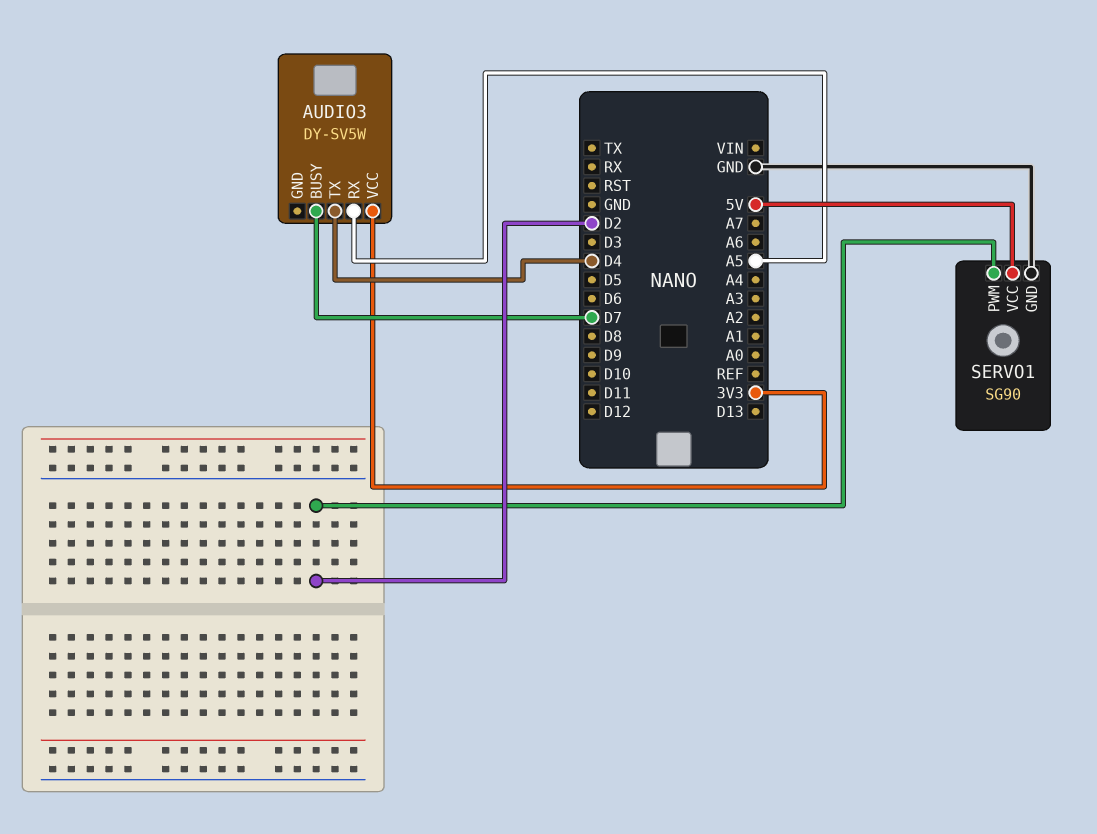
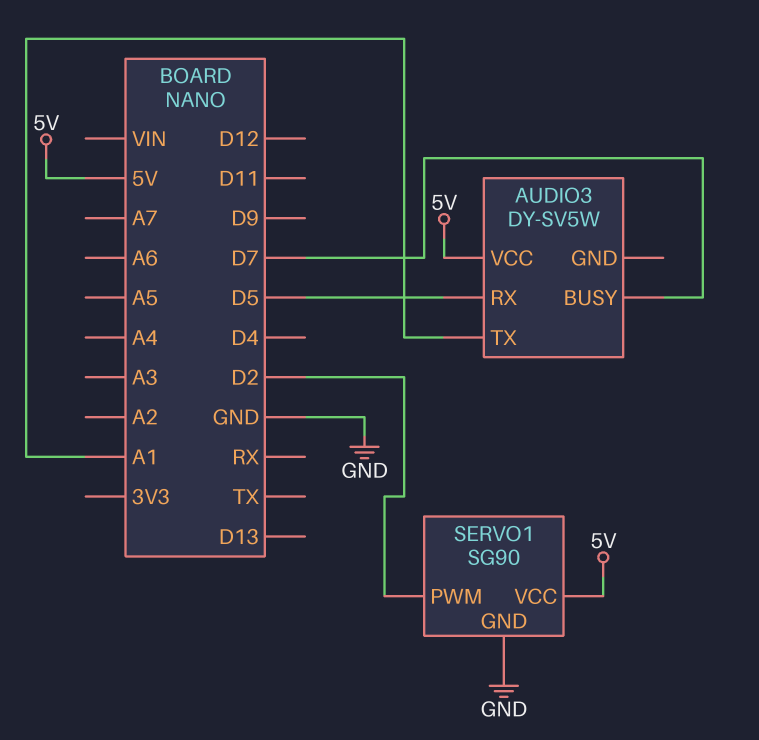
AUDIO3 pin RX: A5 -> D5
AUDIO3 pin TX: D4 -> A1
AUDIO3 pin VCC: 3V3 -> 5V

